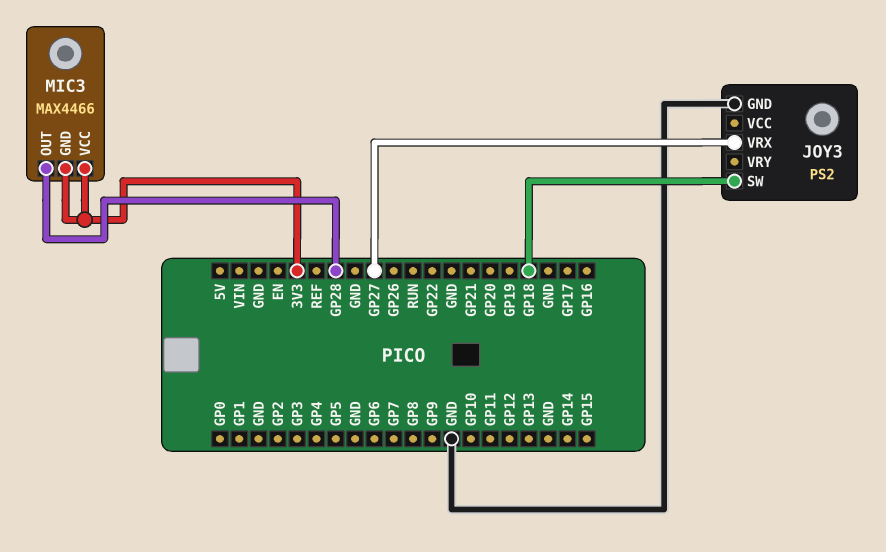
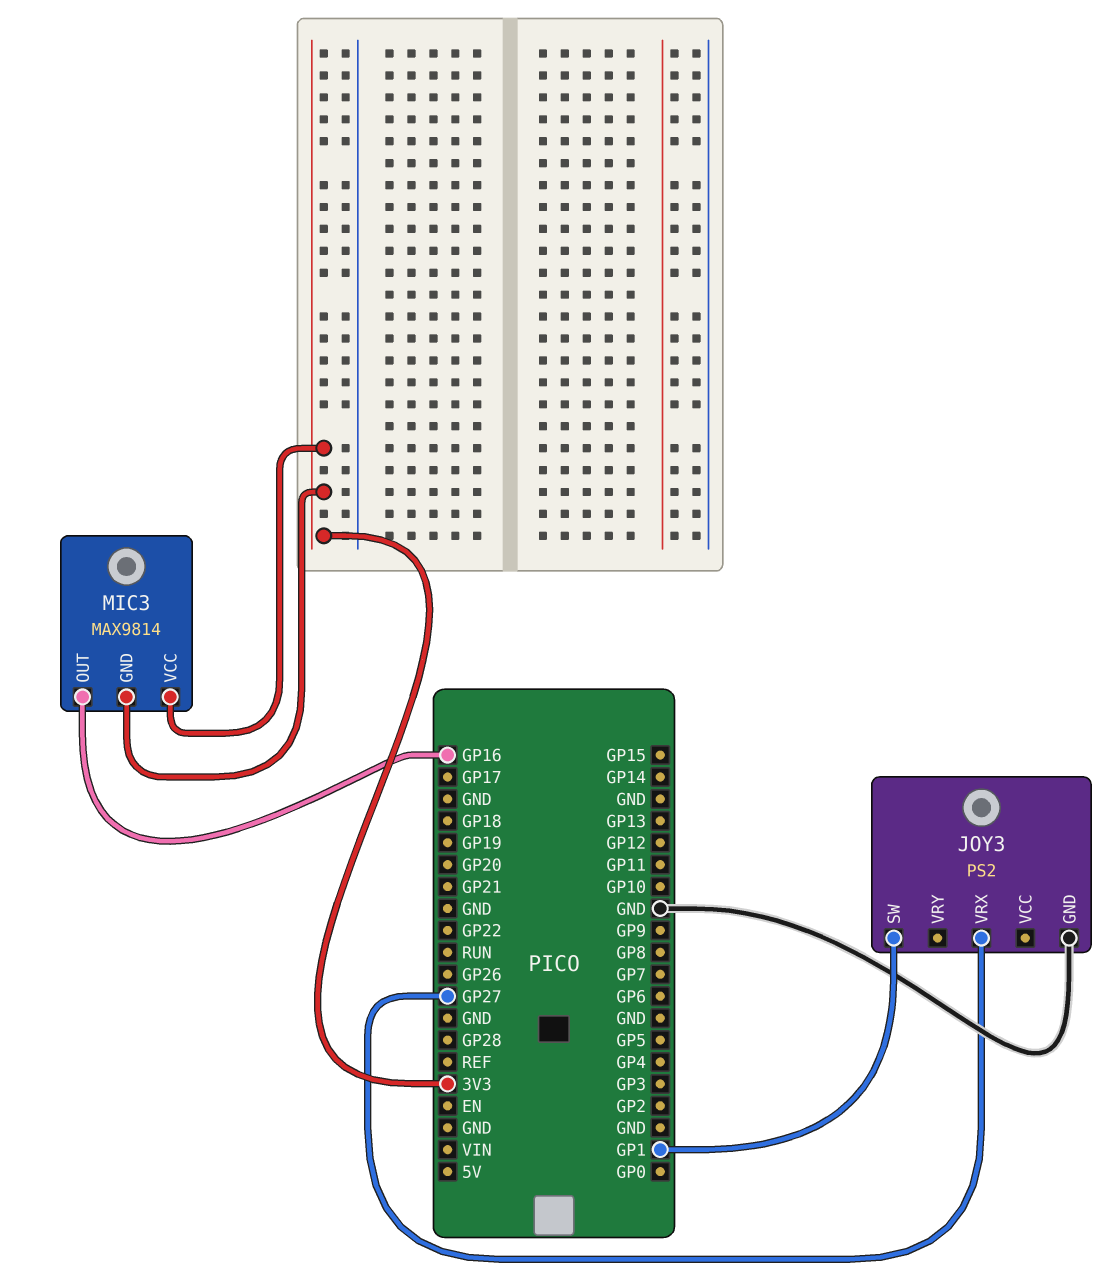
JOY3 pin SW: GP18 -> GP1
MIC3: MAX4466 -> MAX9814
MIC3 pin OUT: GP28 -> GP16

